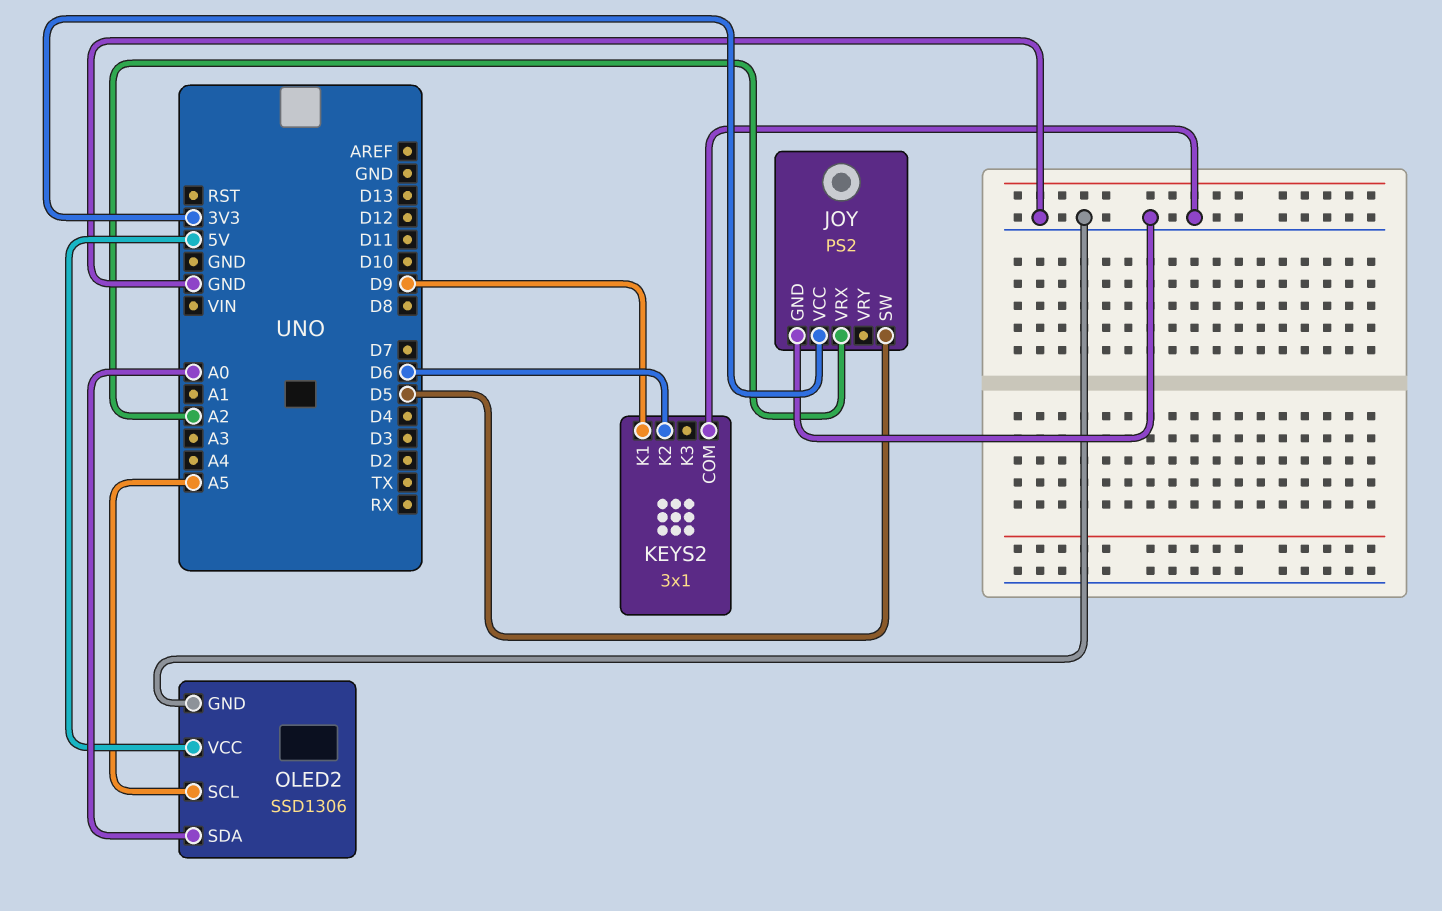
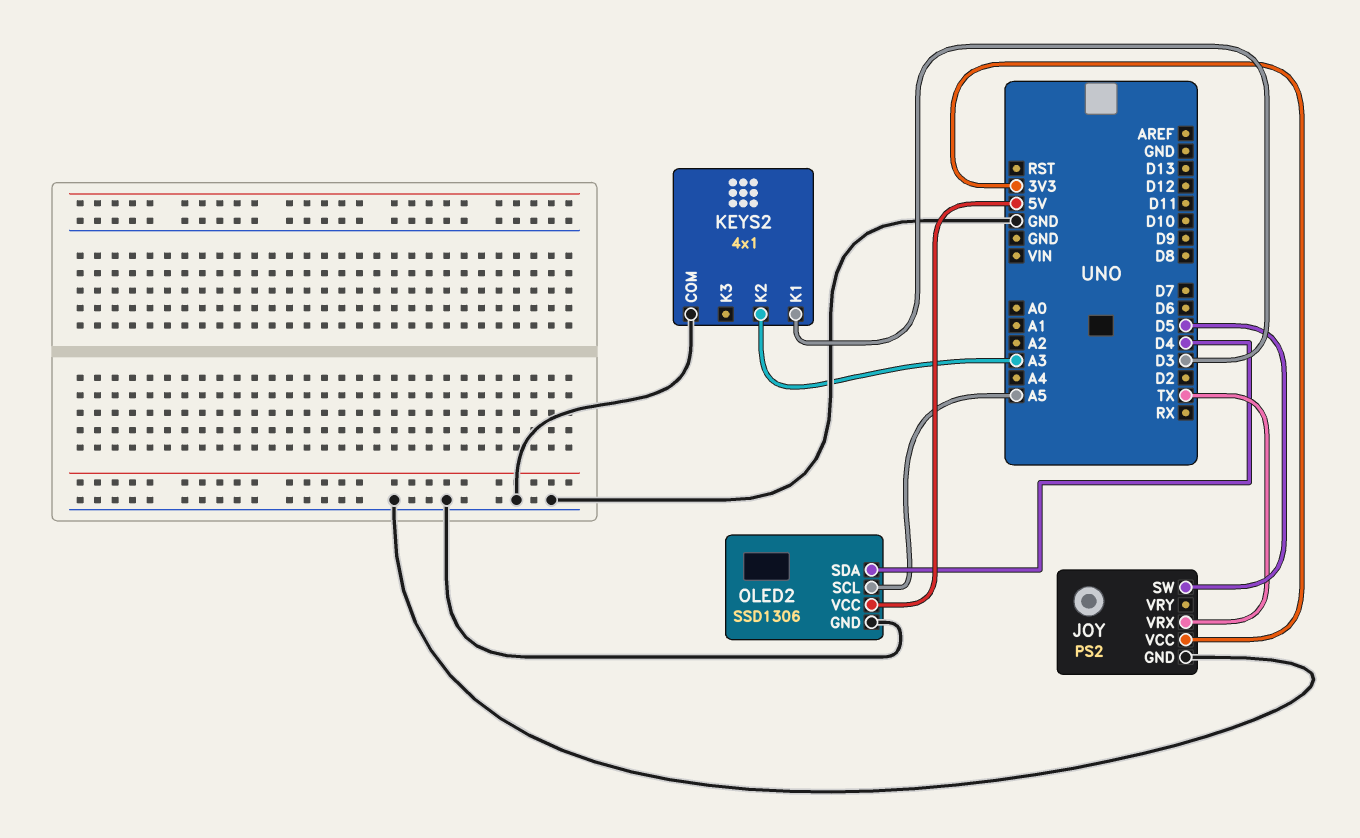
JOY pin VRX: A2 -> TX
KEYS2: 3x1 -> 4x1
KEYS2 pin K1: D9 -> D3
KEYS2 pin K2: D6 -> A3
OLED2 pin SDA: A0 -> D4

